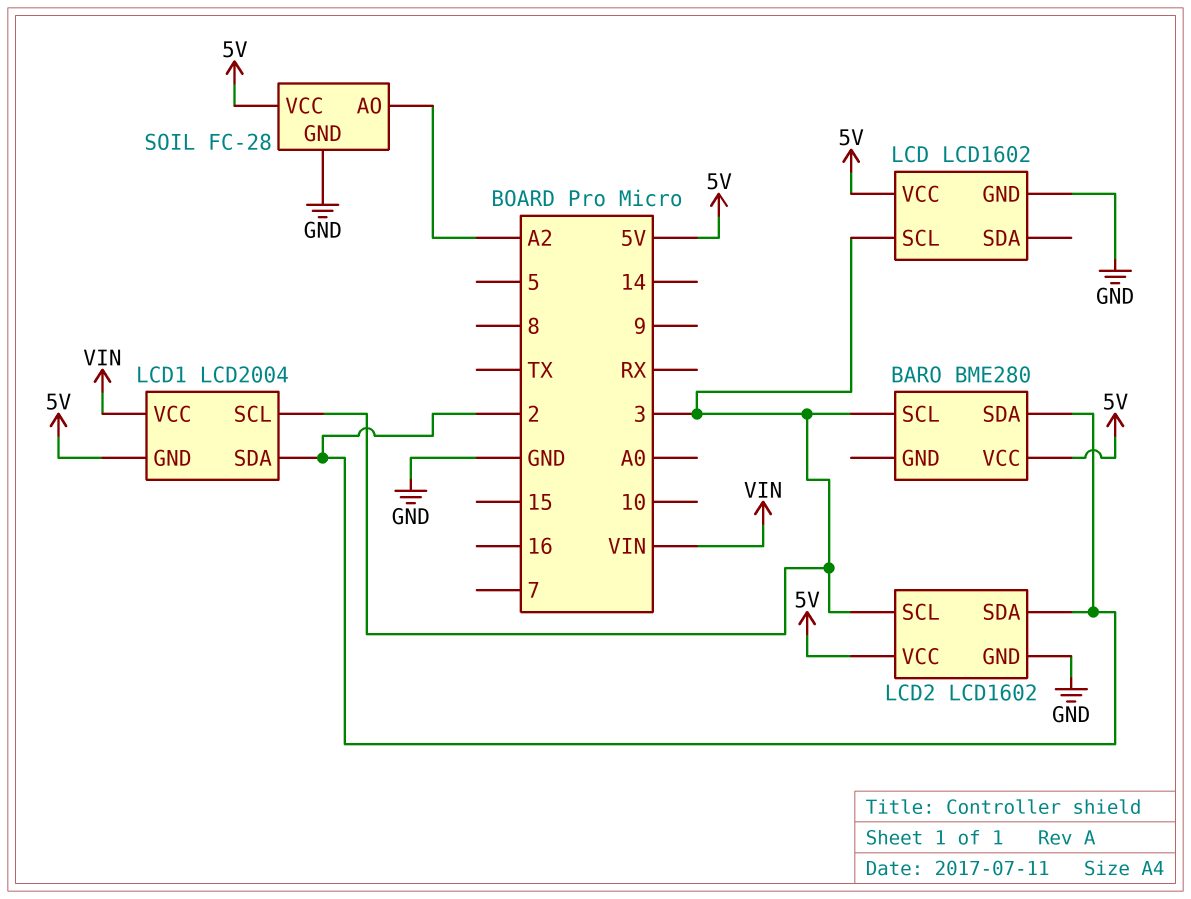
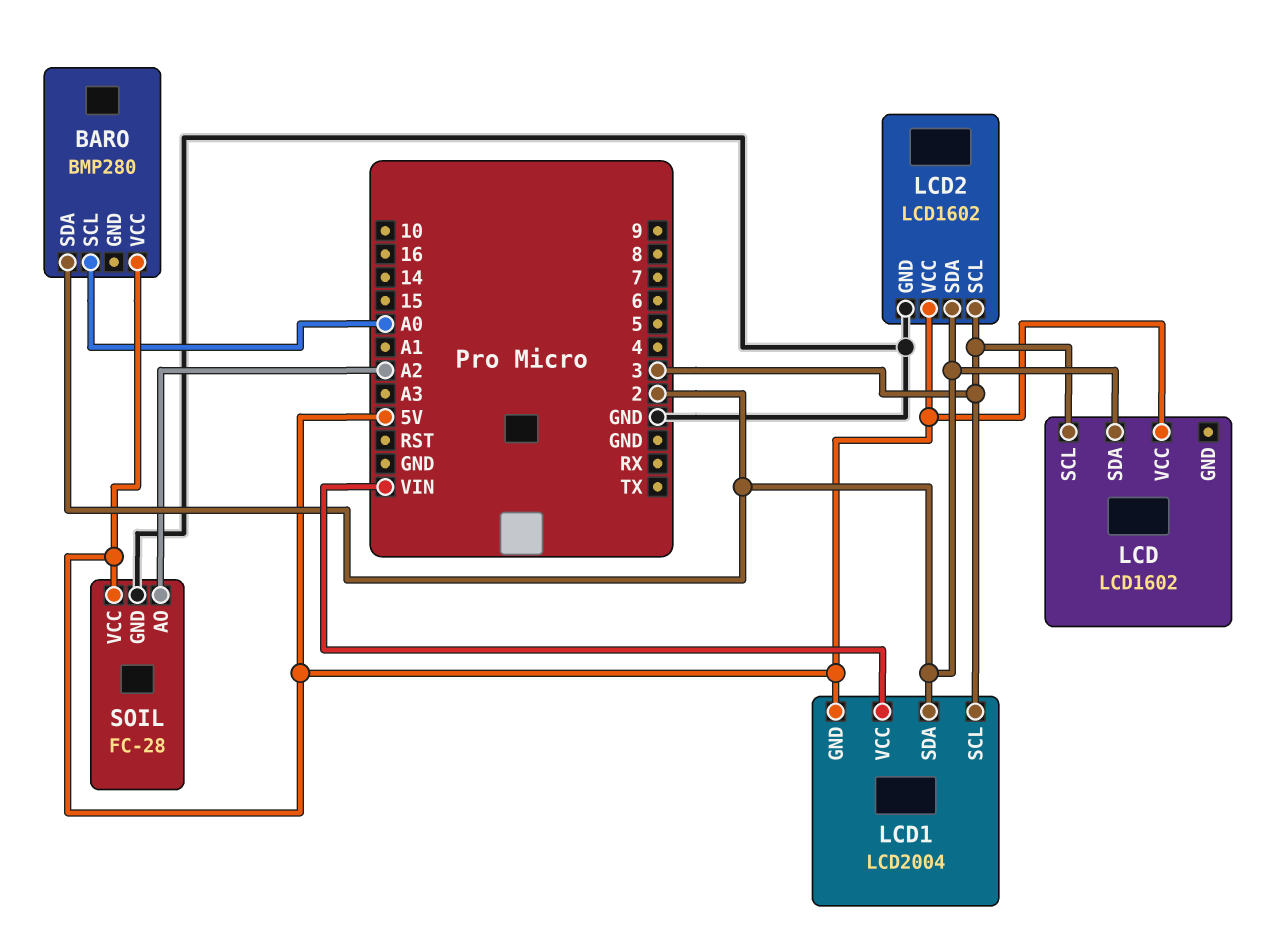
BARO: BME280 -> BMP280
BARO pin SCL: 3 -> A0
LCD pin GND: GND -> none
LCD pin SDA: none -> 2

